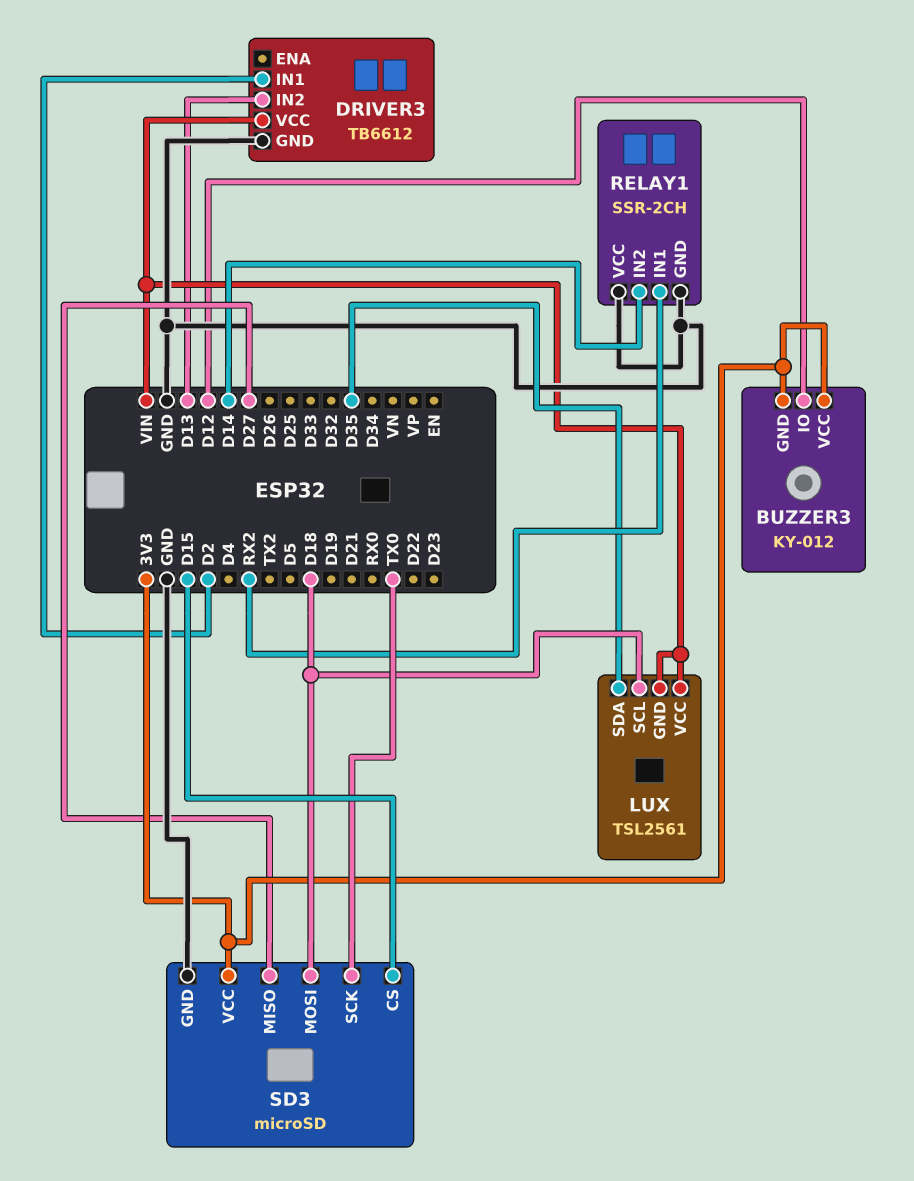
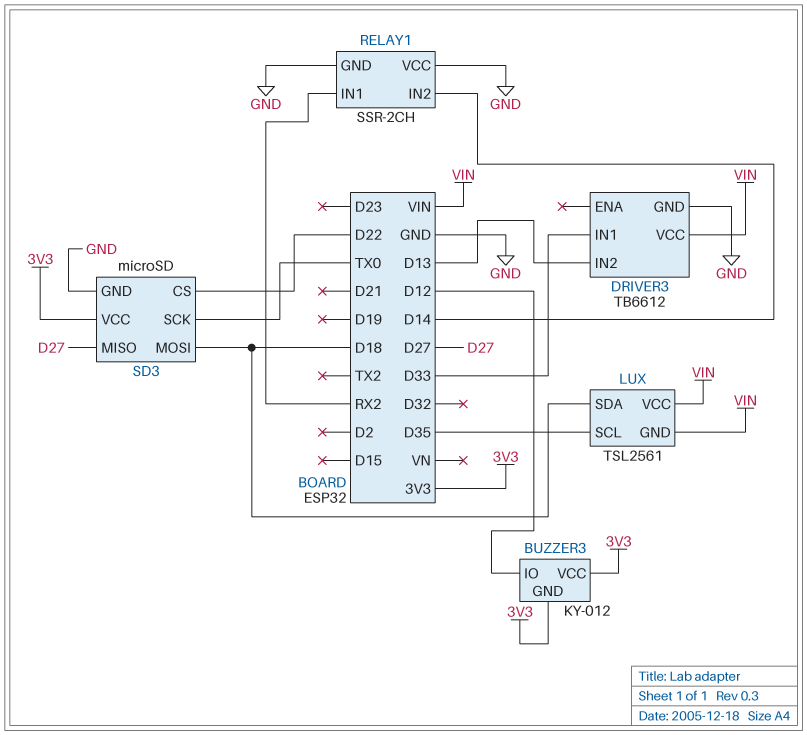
DRIVER3 pin IN1: D2 -> D33
LUX pin SCL: D18 -> D35
LUX pin SDA: D35 -> D18
SD3 pin CS: D15 -> D22

